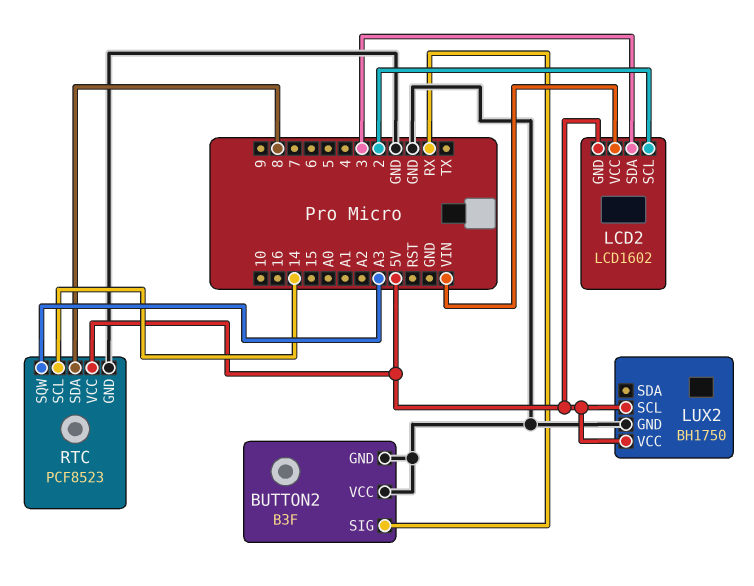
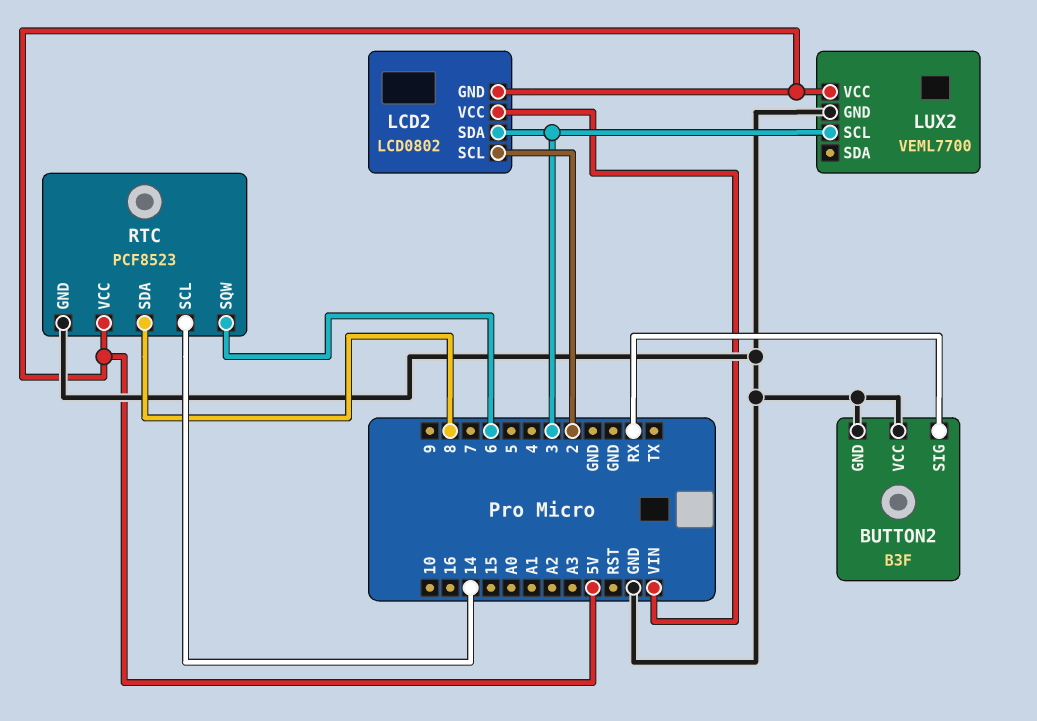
LCD2: LCD1602 -> LCD0802
LUX2: BH1750 -> VEML7700
LUX2 pin SCL: 5V -> 3
RTC pin SQW: A3 -> 6

